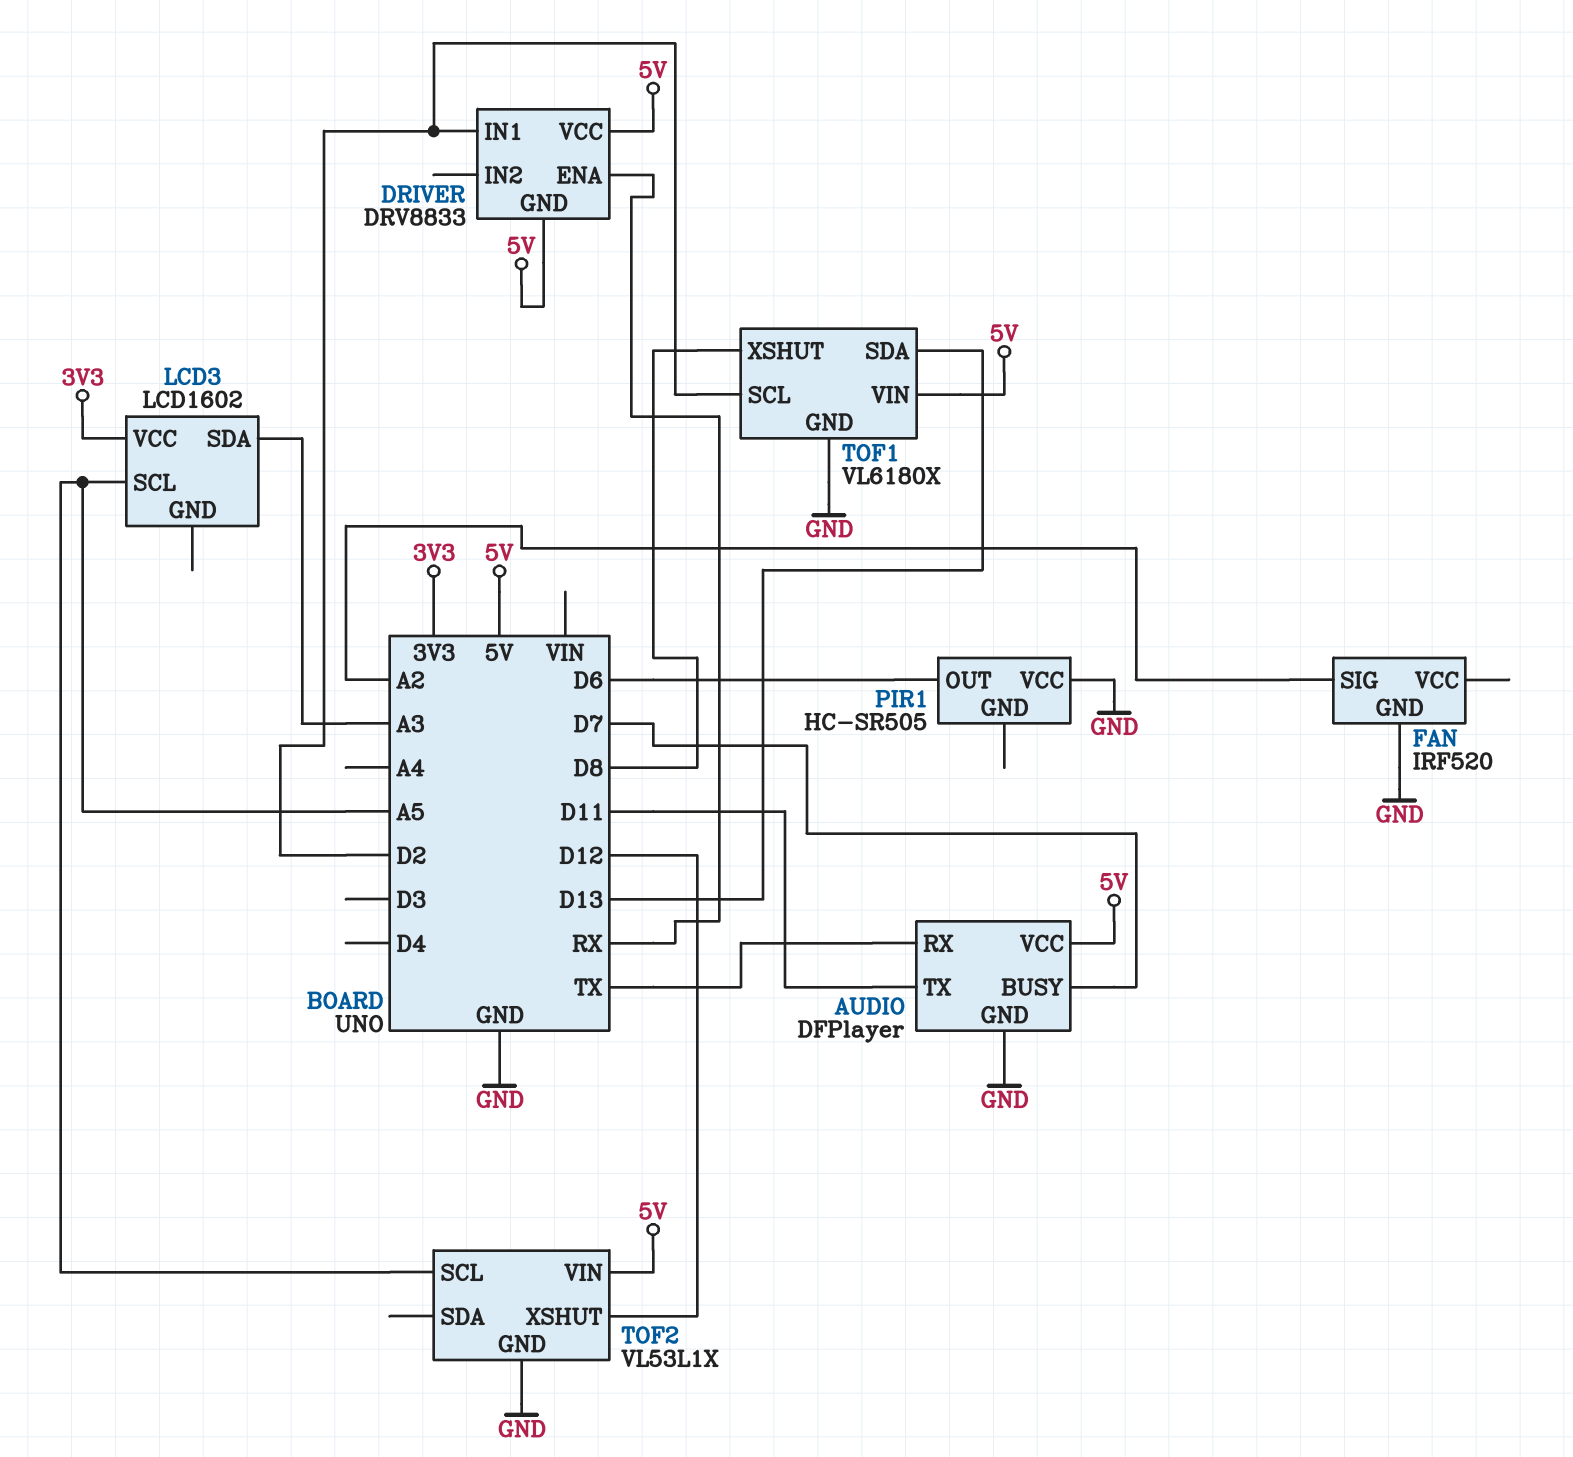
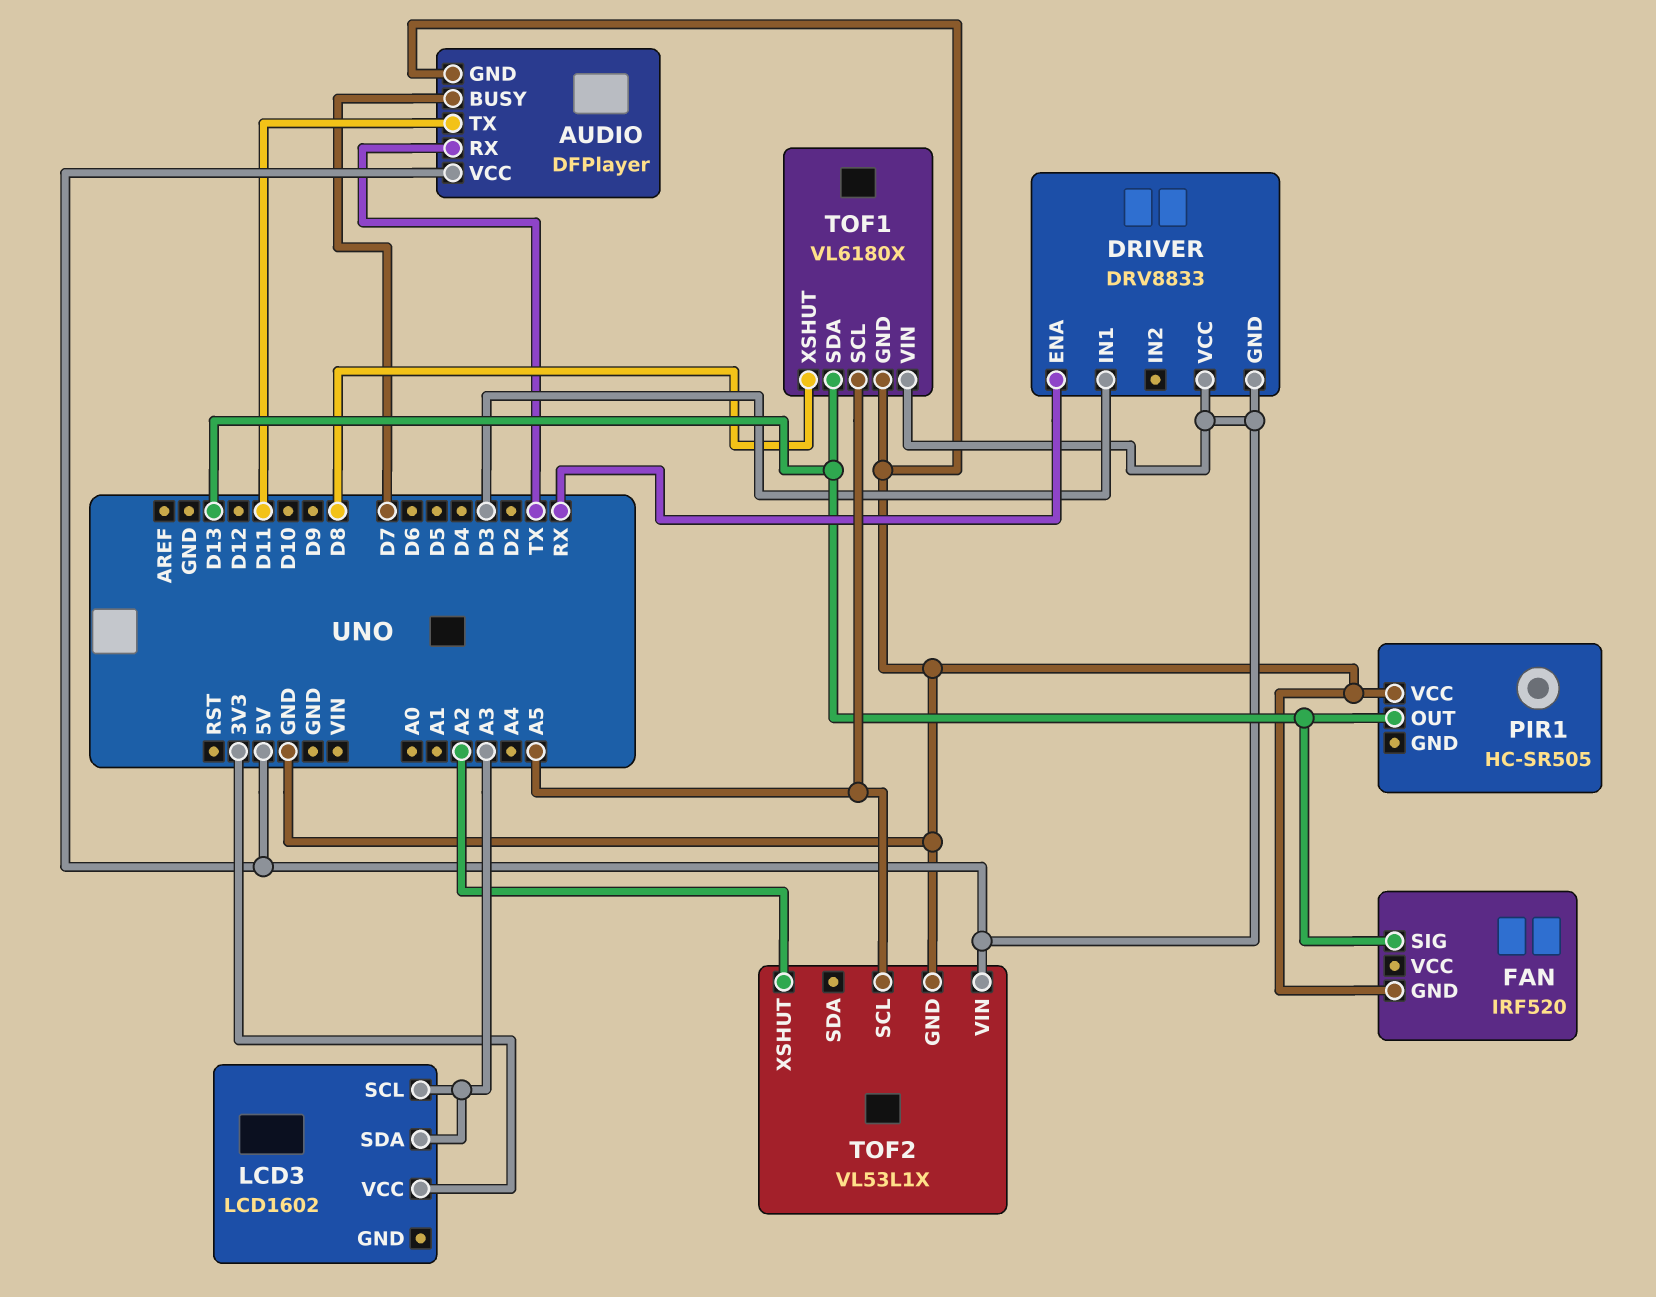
DRIVER pin IN1: D2 -> D3
FAN pin SIG: A2 -> D13
LCD3 pin SCL: A5 -> A3
PIR1 pin OUT: D6 -> D13
TOF1 pin SCL: D2 -> A5
TOF2 pin XSHUT: D12 -> A2

